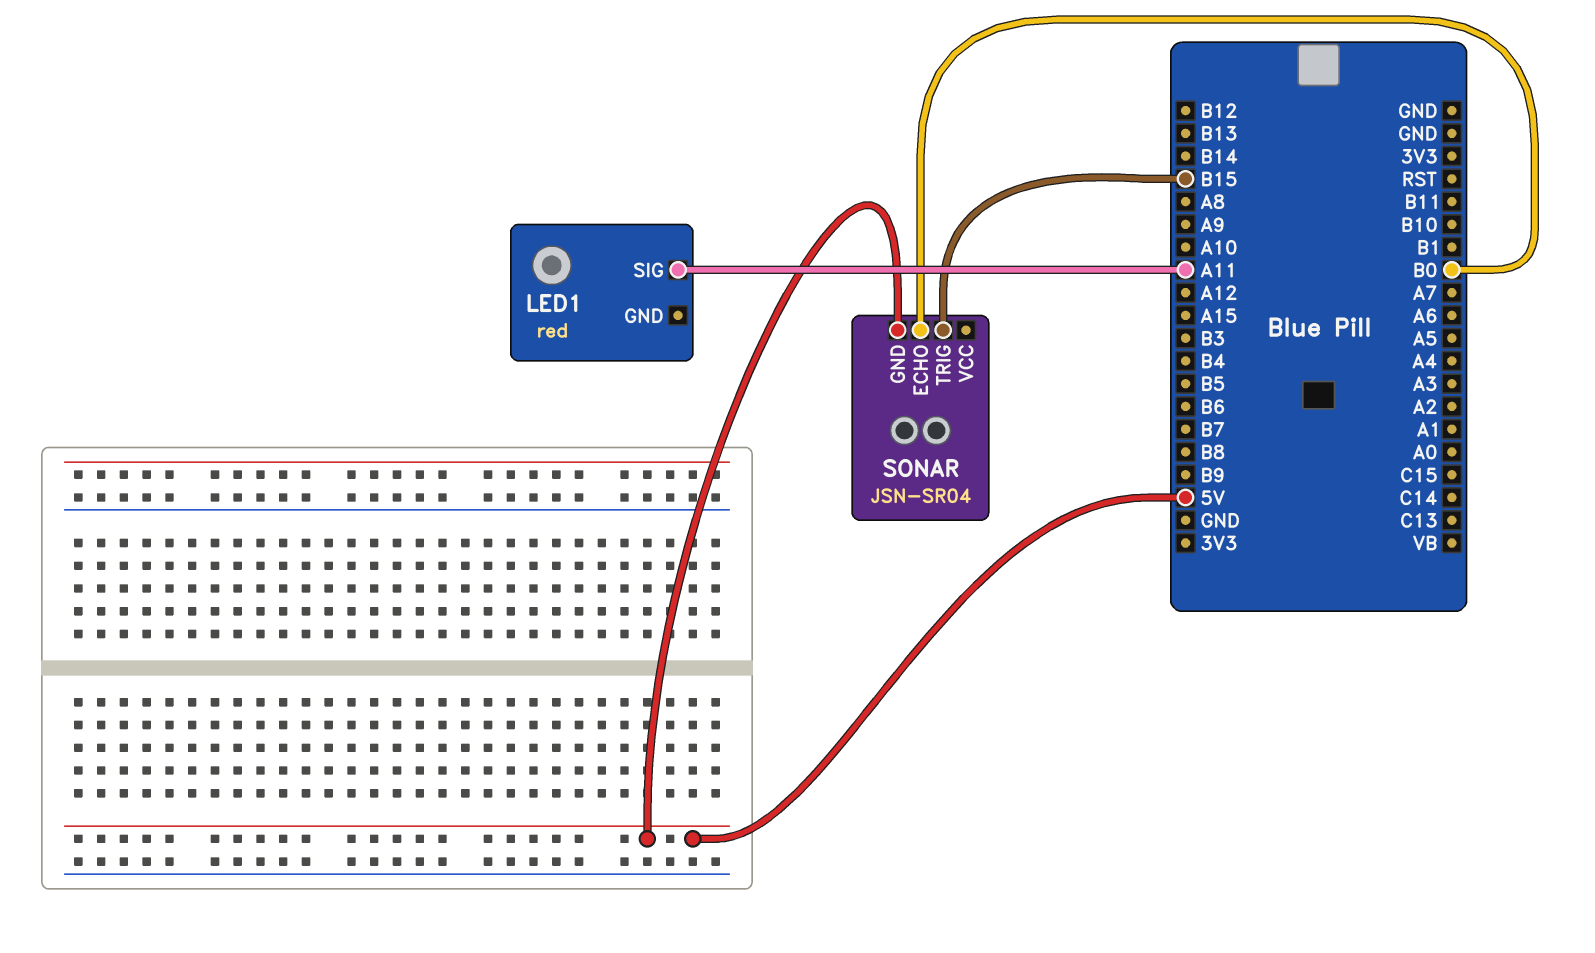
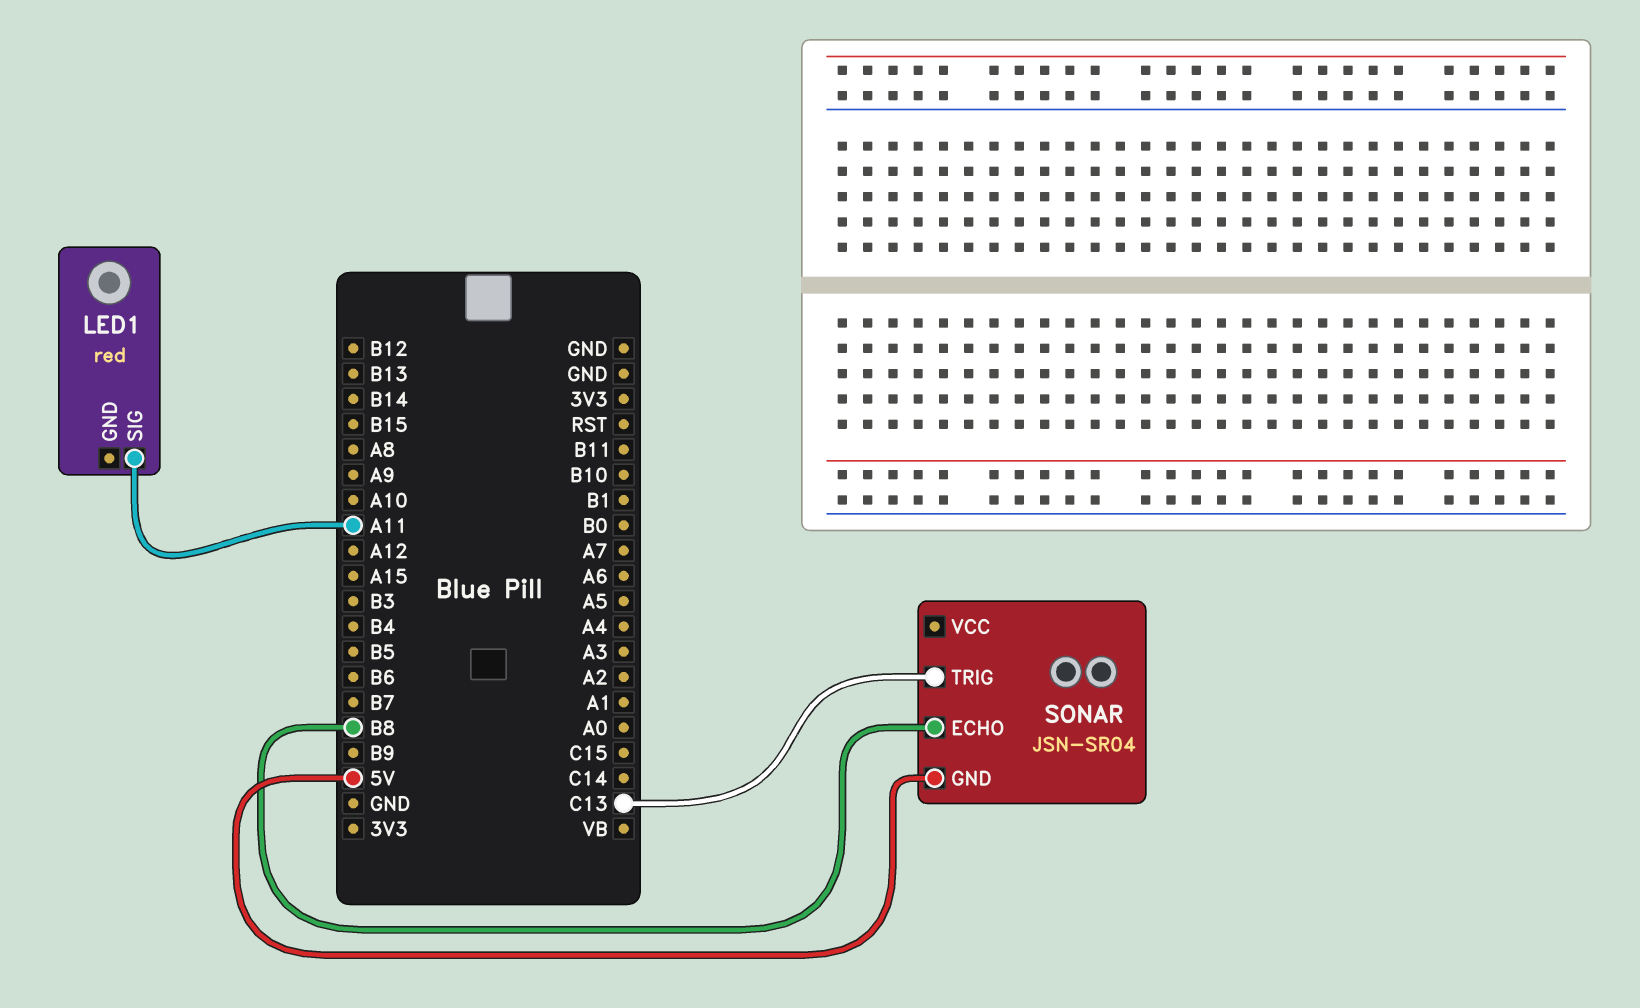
SONAR pin ECHO: B0 -> B8
SONAR pin TRIG: B15 -> C13

